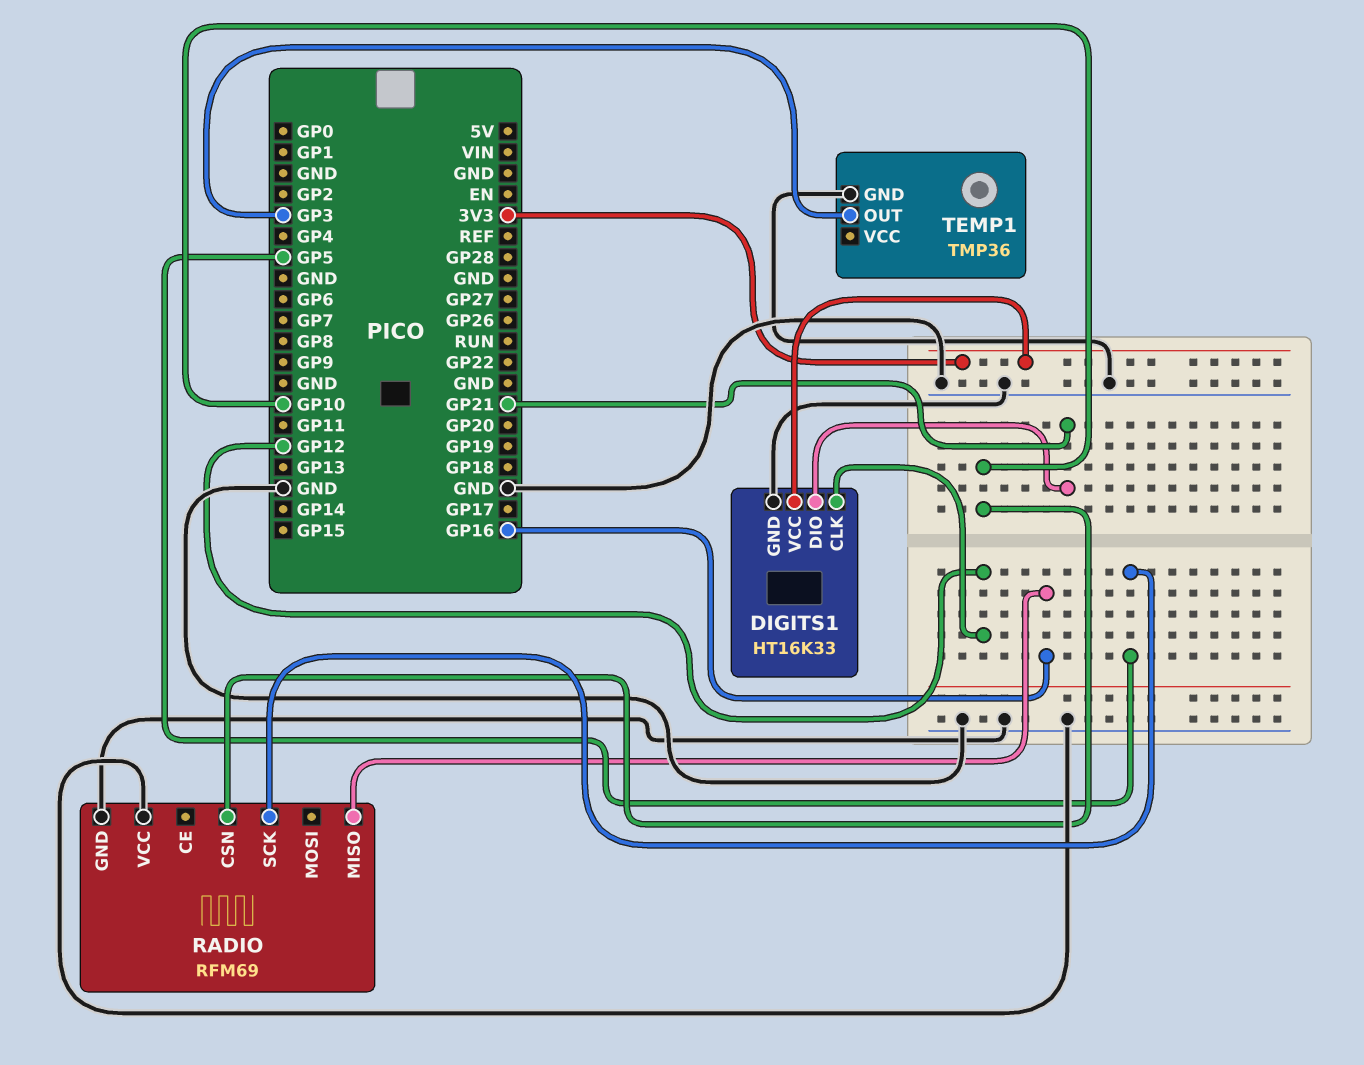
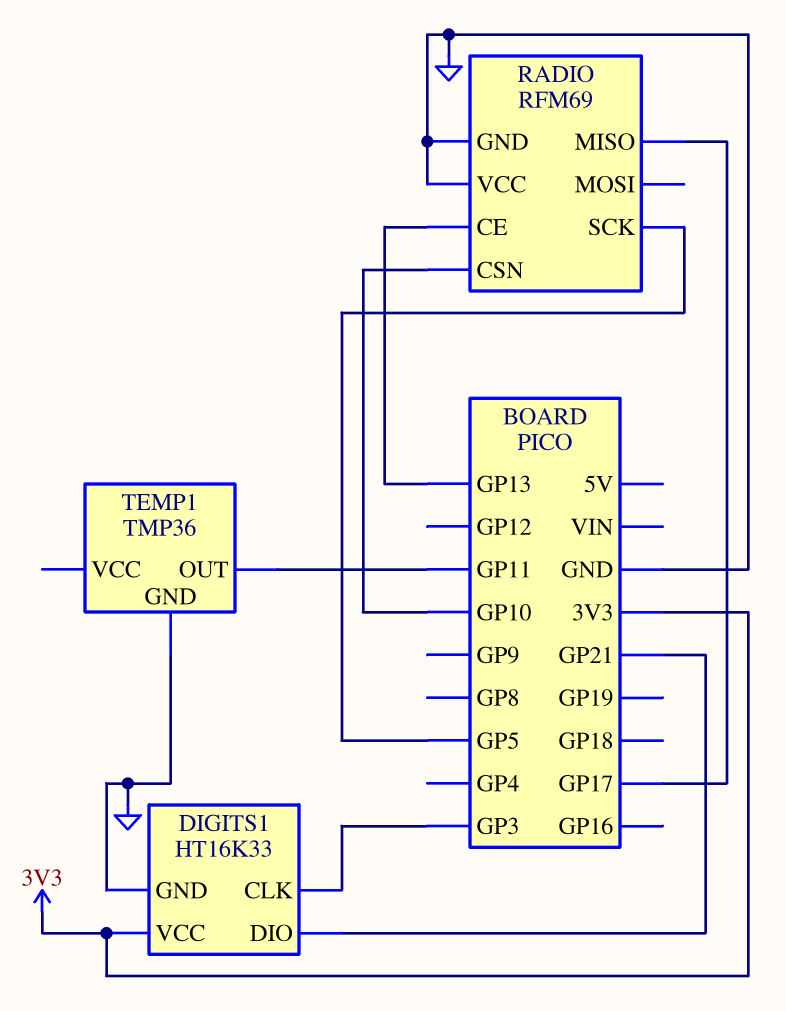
DIGITS1 pin CLK: GP12 -> GP3
RADIO pin CE: none -> GP13
RADIO pin MISO: GP16 -> GP17
TEMP1 pin OUT: GP3 -> GP11

